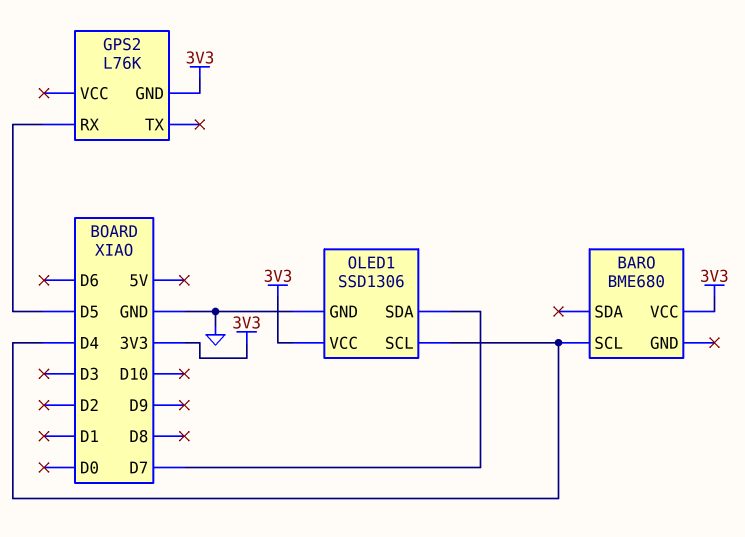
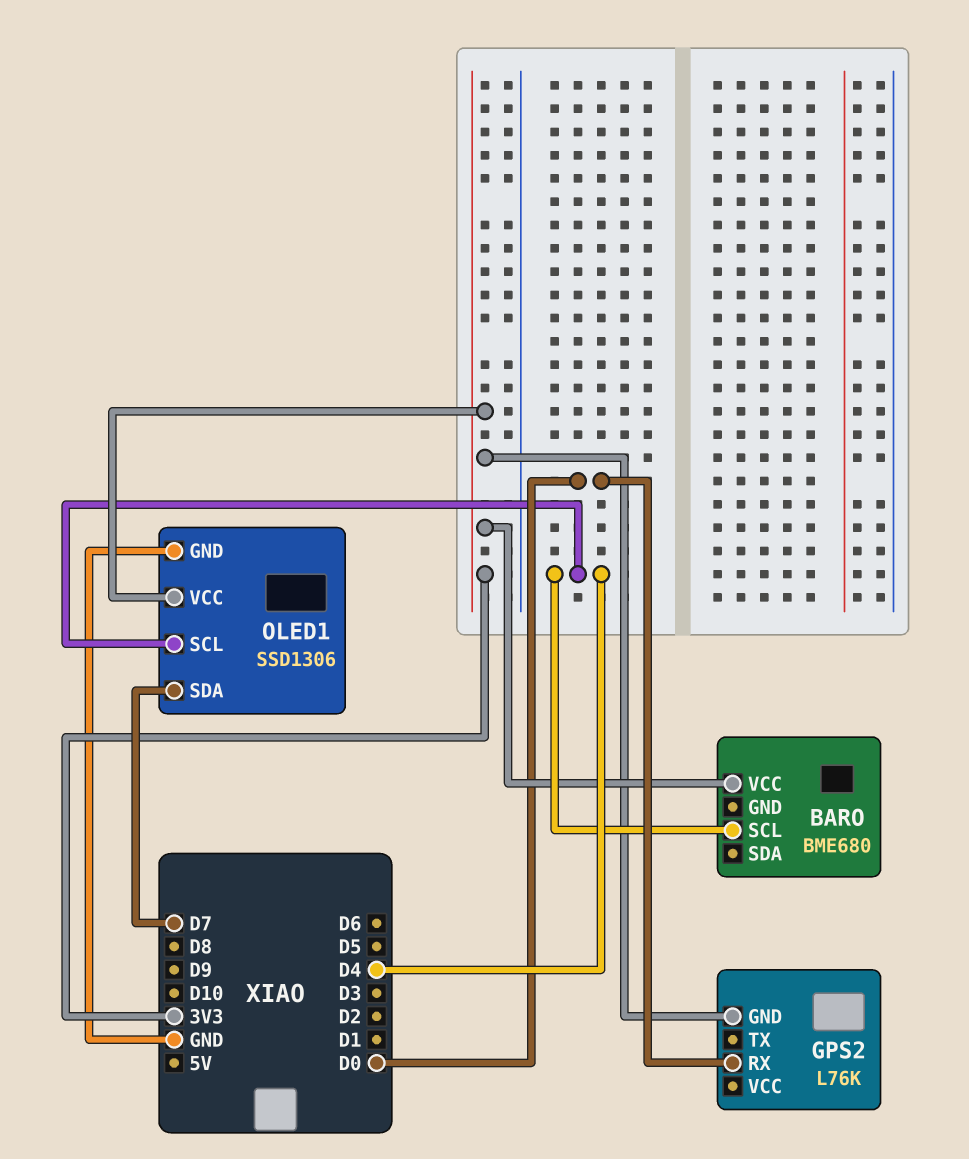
GPS2 pin RX: D5 -> D0

